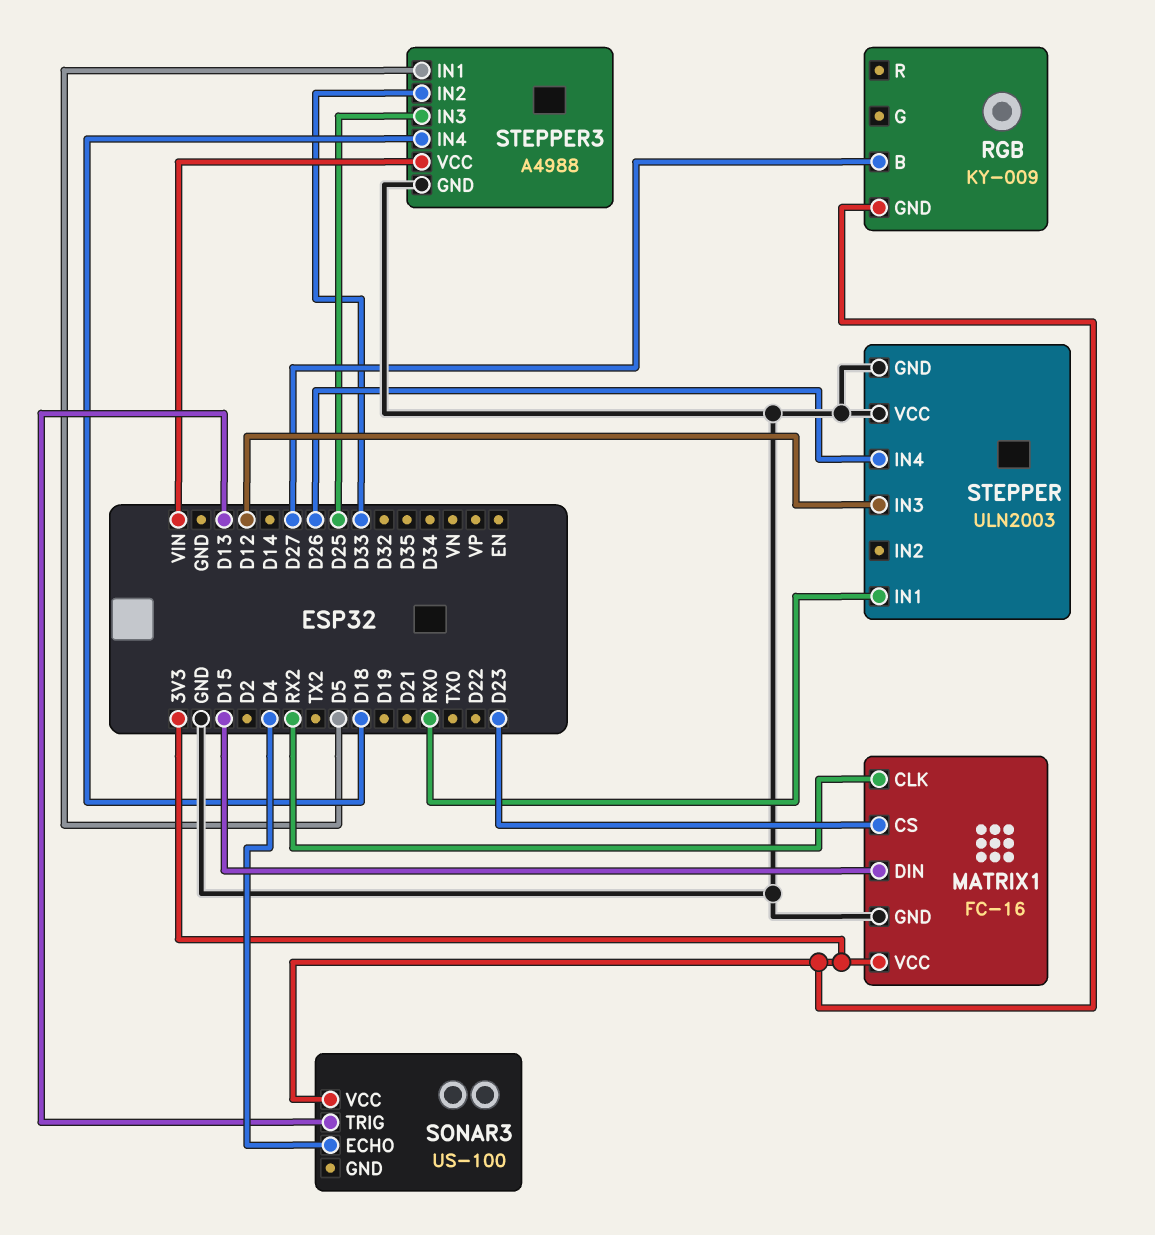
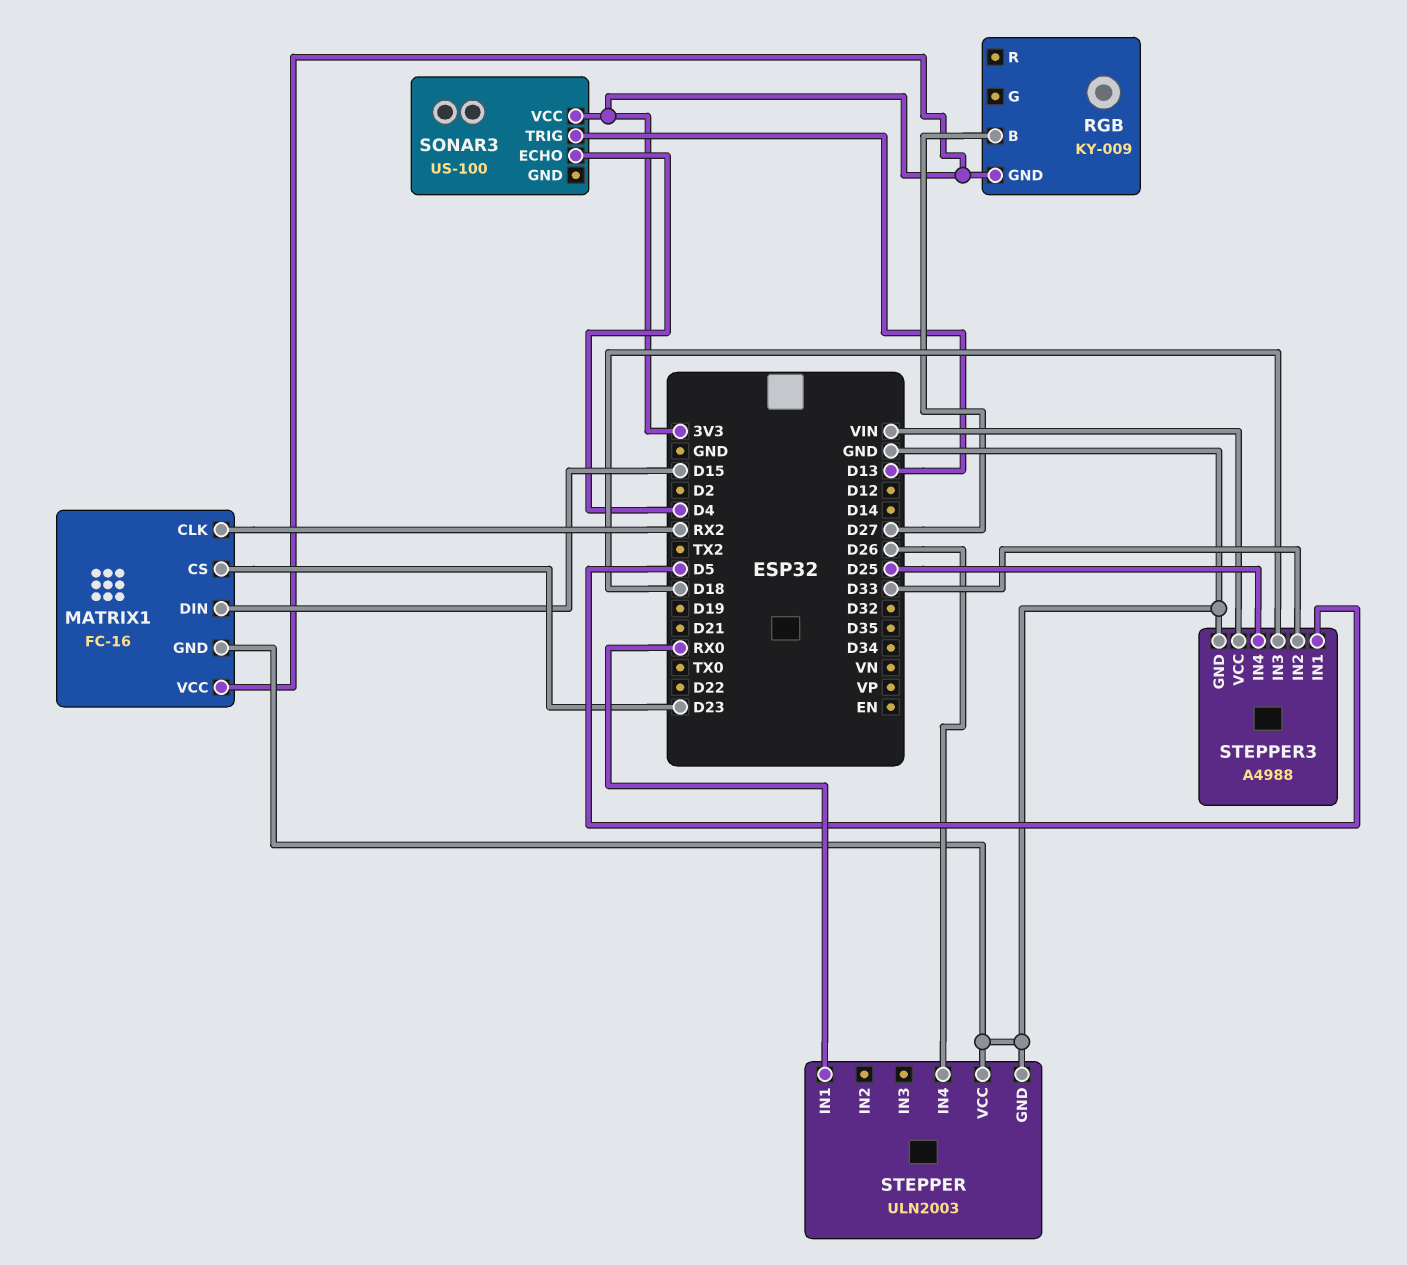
STEPPER pin IN3: D12 -> none
STEPPER3 pin IN3: D25 -> D18
STEPPER3 pin IN4: D18 -> D25

